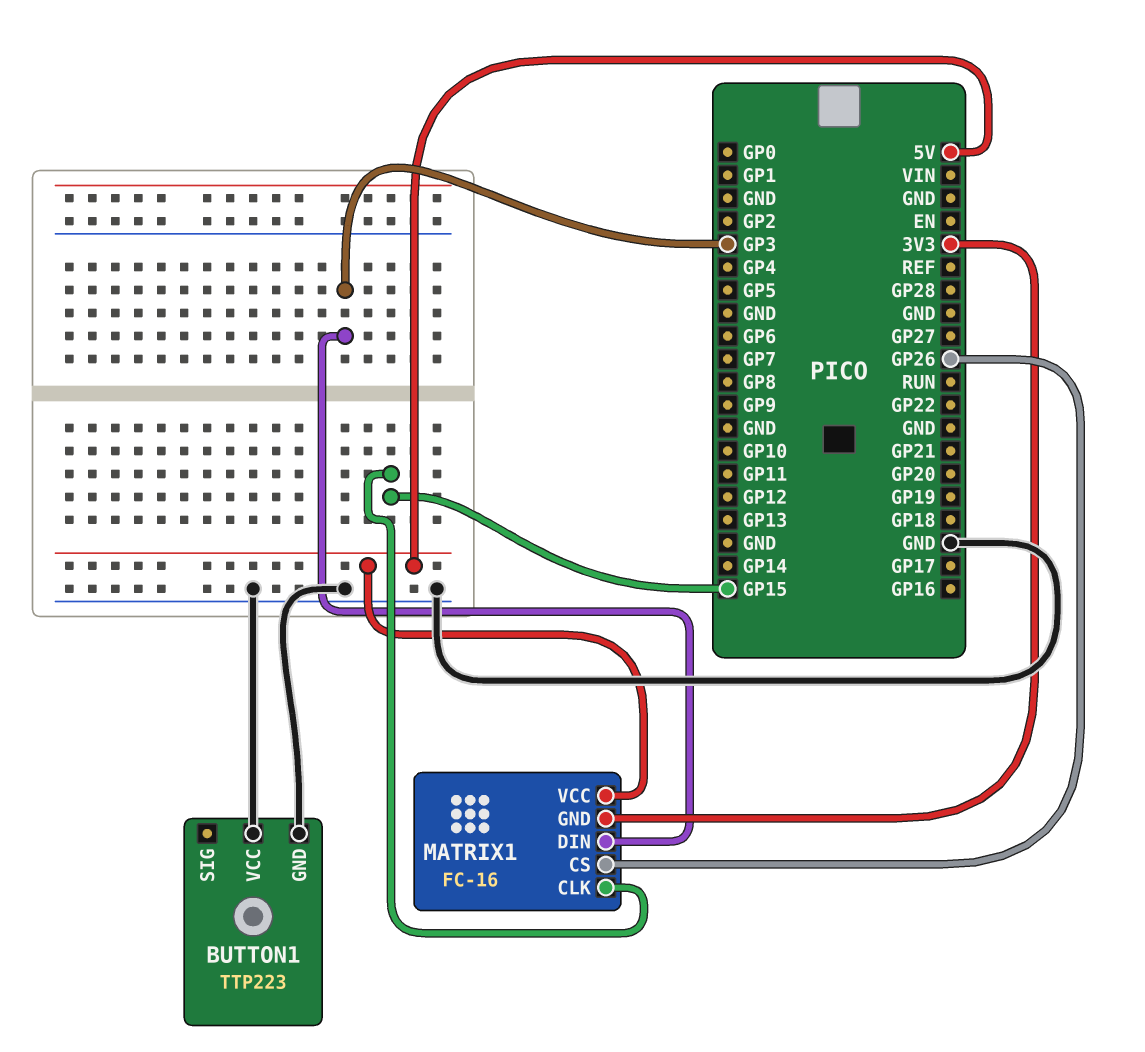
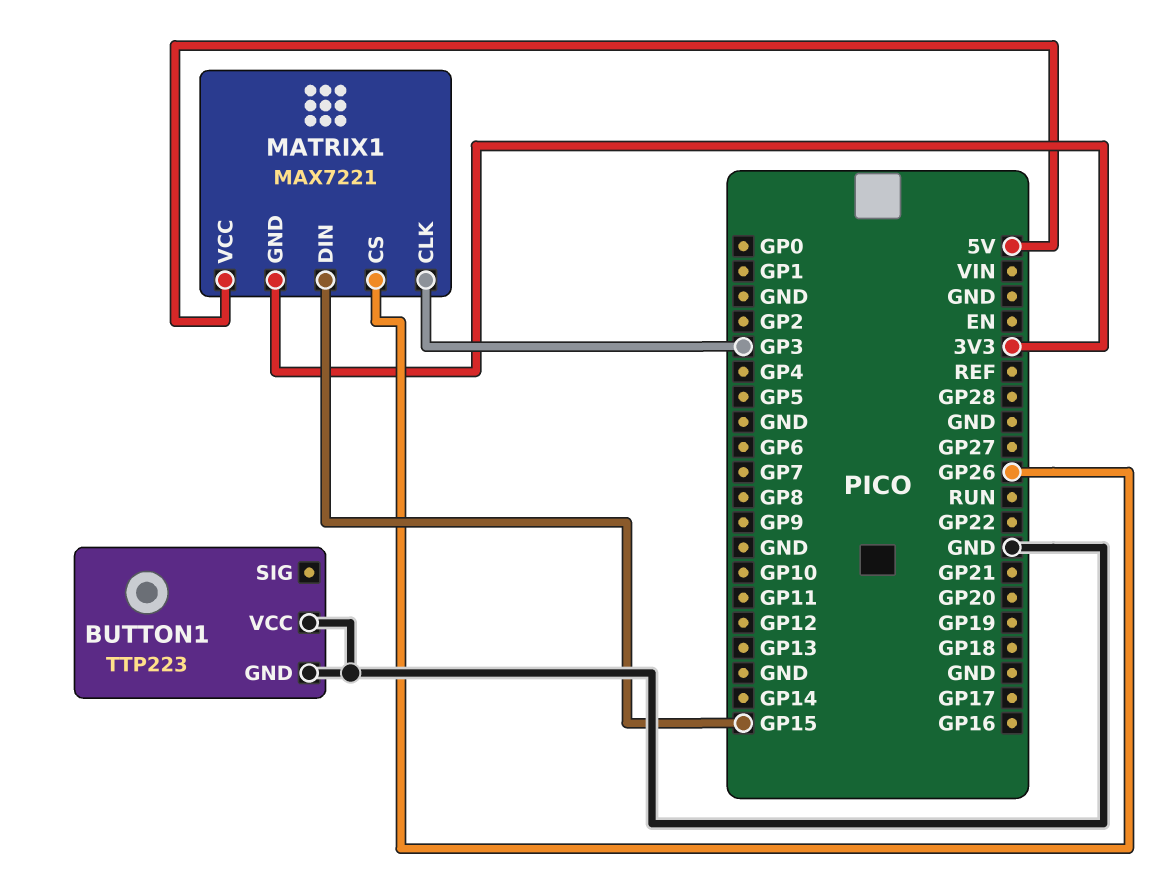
MATRIX1: FC-16 -> MAX7221
MATRIX1 pin CLK: GP15 -> GP3
MATRIX1 pin DIN: GP3 -> GP15

